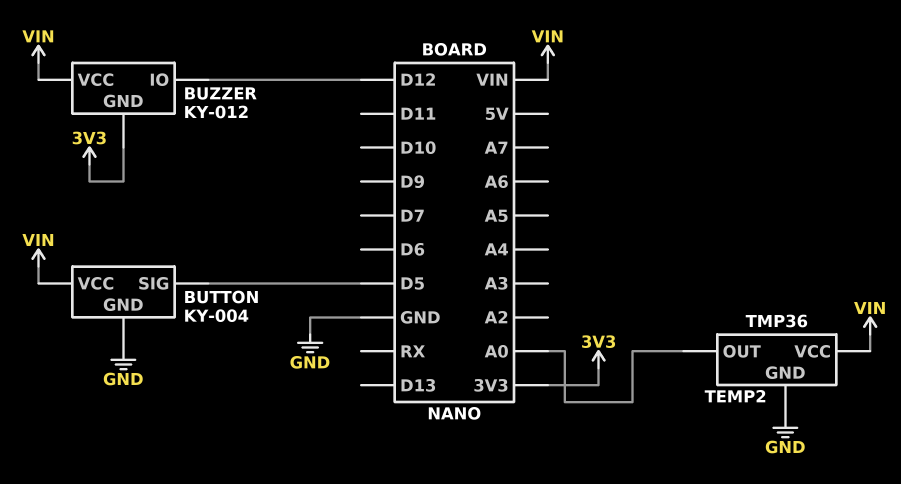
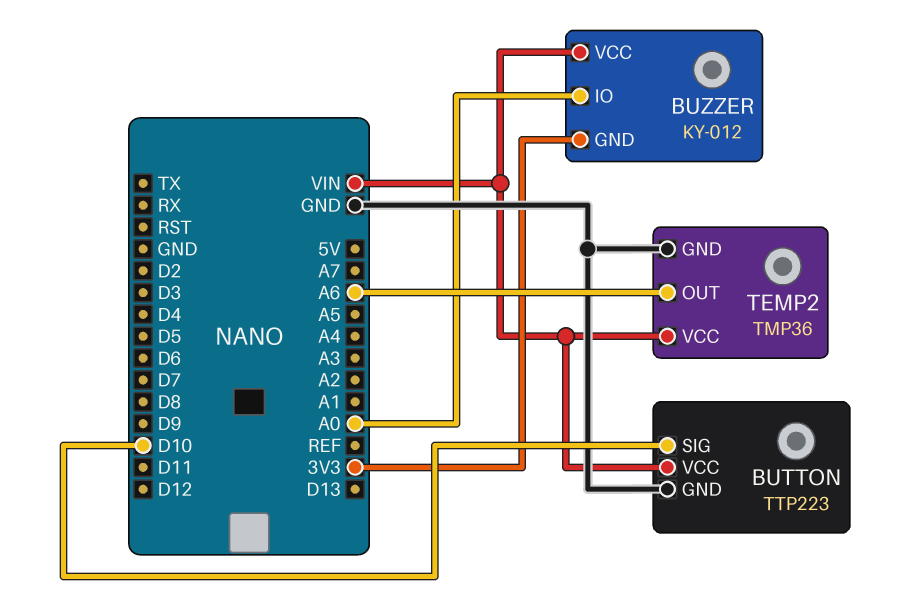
BUTTON: KY-004 -> TTP223
BUTTON pin SIG: D5 -> D10
BUZZER pin IO: D12 -> A0
TEMP2 pin OUT: A0 -> A6

